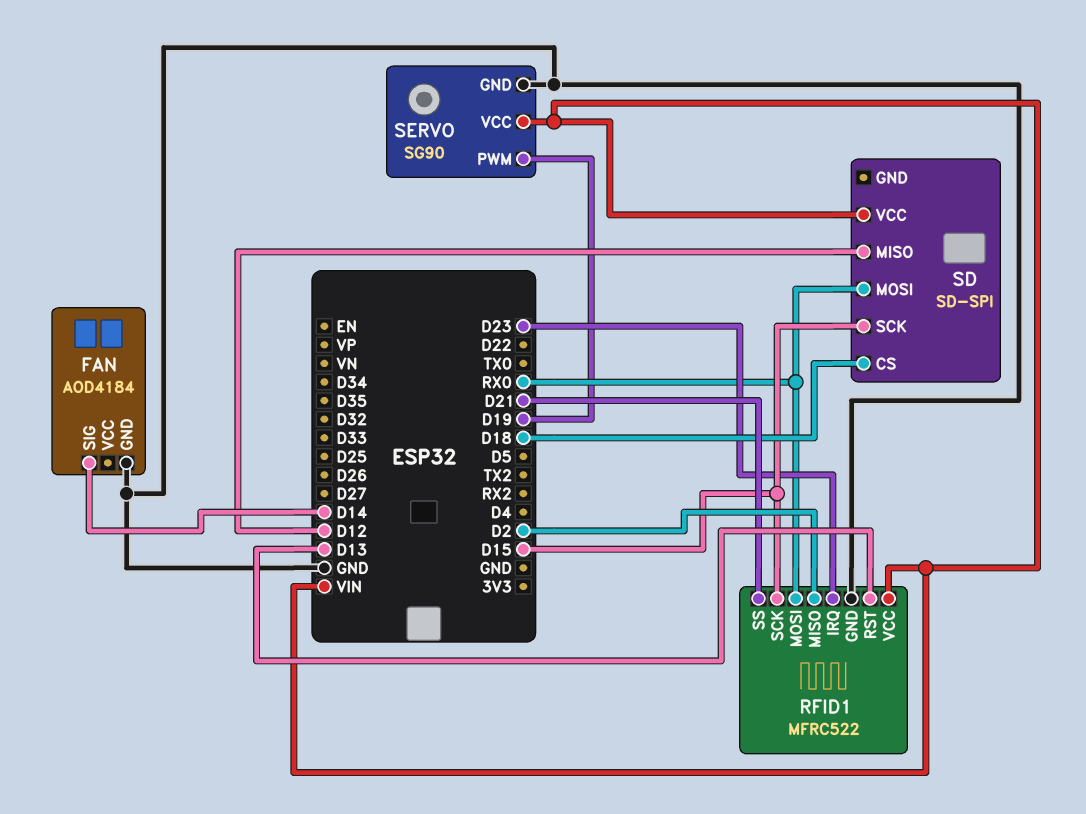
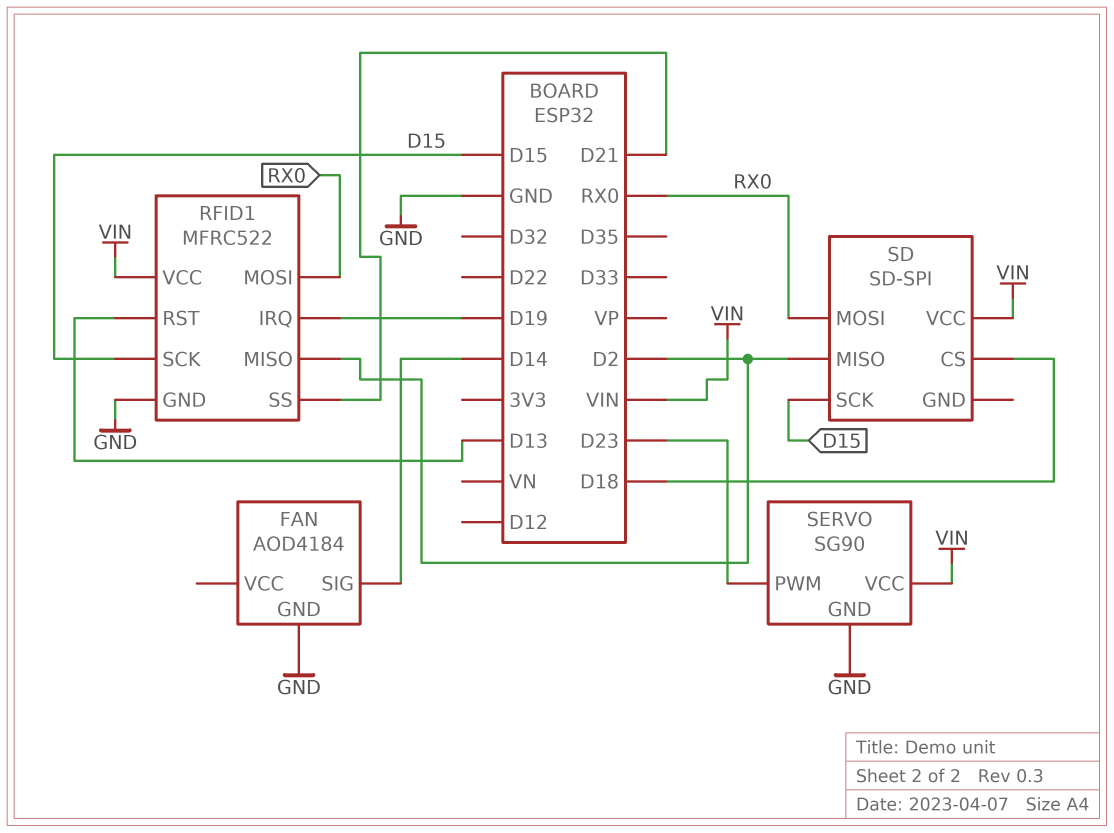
RFID1 pin IRQ: D23 -> D19
SD pin MISO: D12 -> D2
SERVO pin PWM: D19 -> D23

